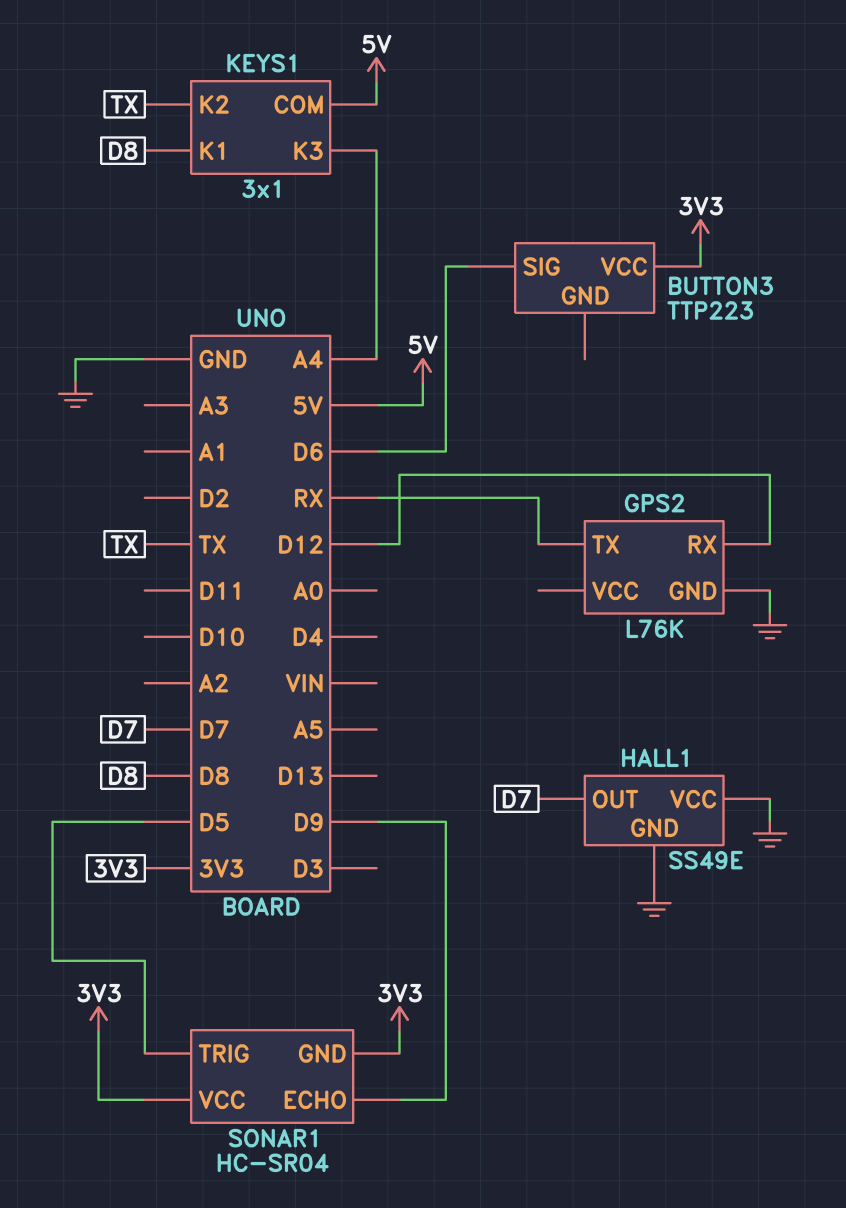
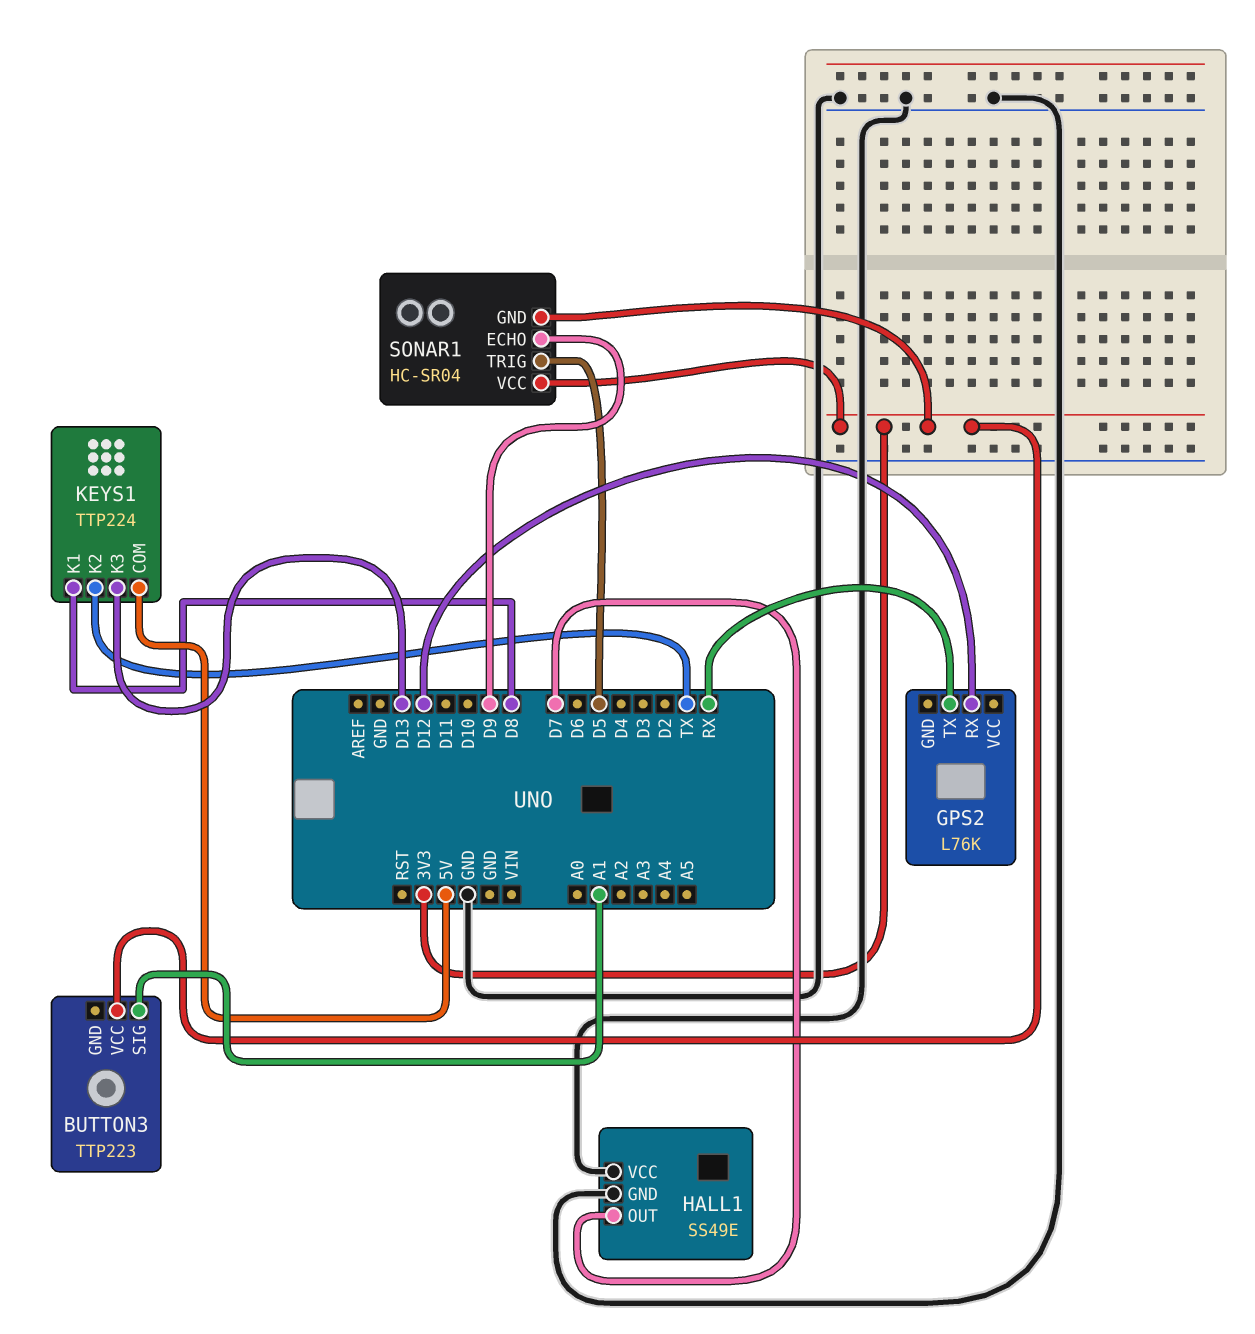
BUTTON3 pin SIG: D6 -> A1
GPS2 pin GND: GND -> none
KEYS1: 3x1 -> TTP224
KEYS1 pin K3: A4 -> D13

